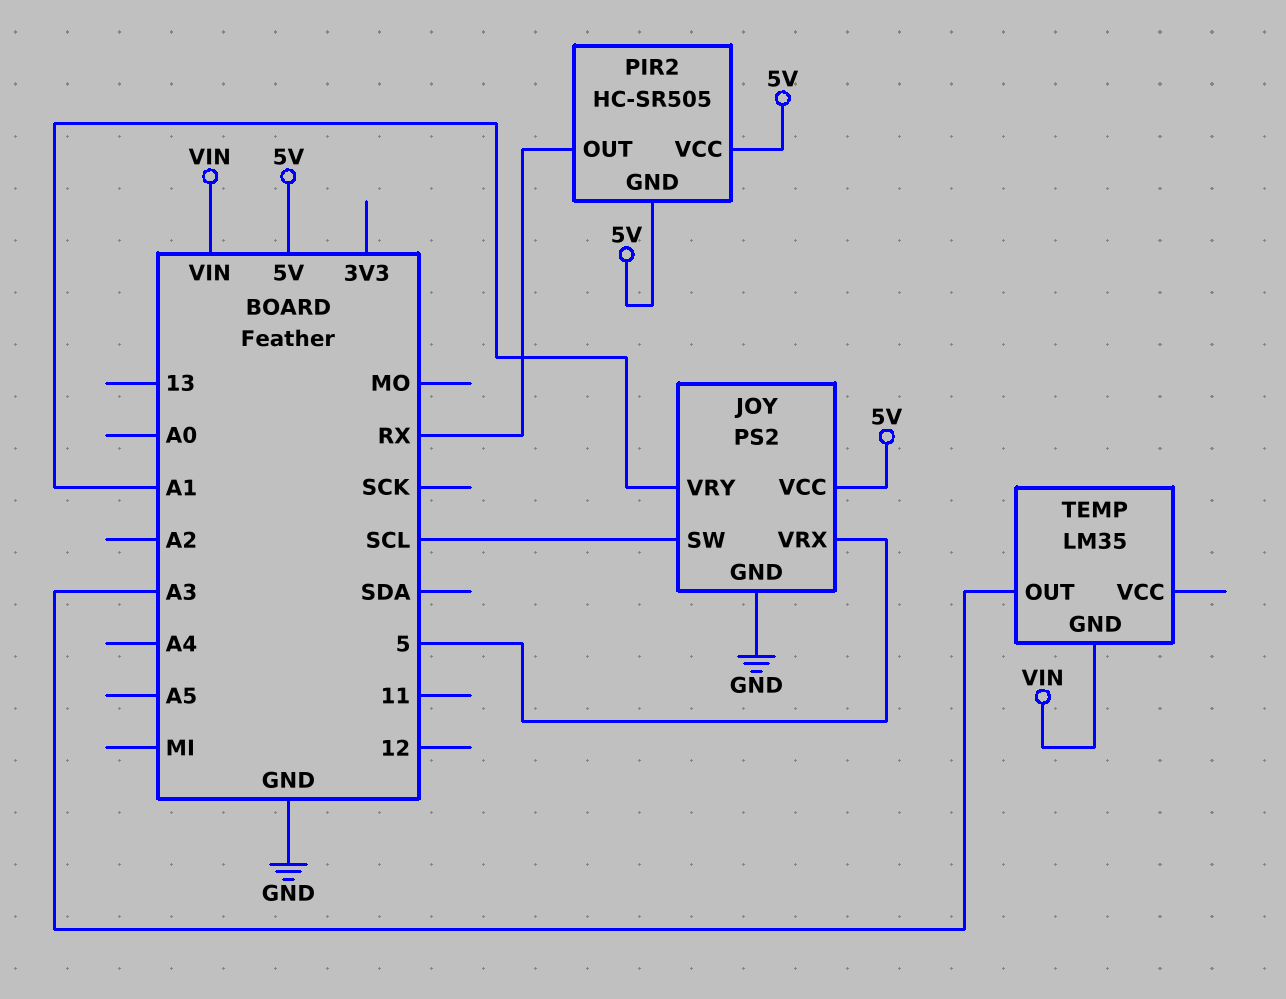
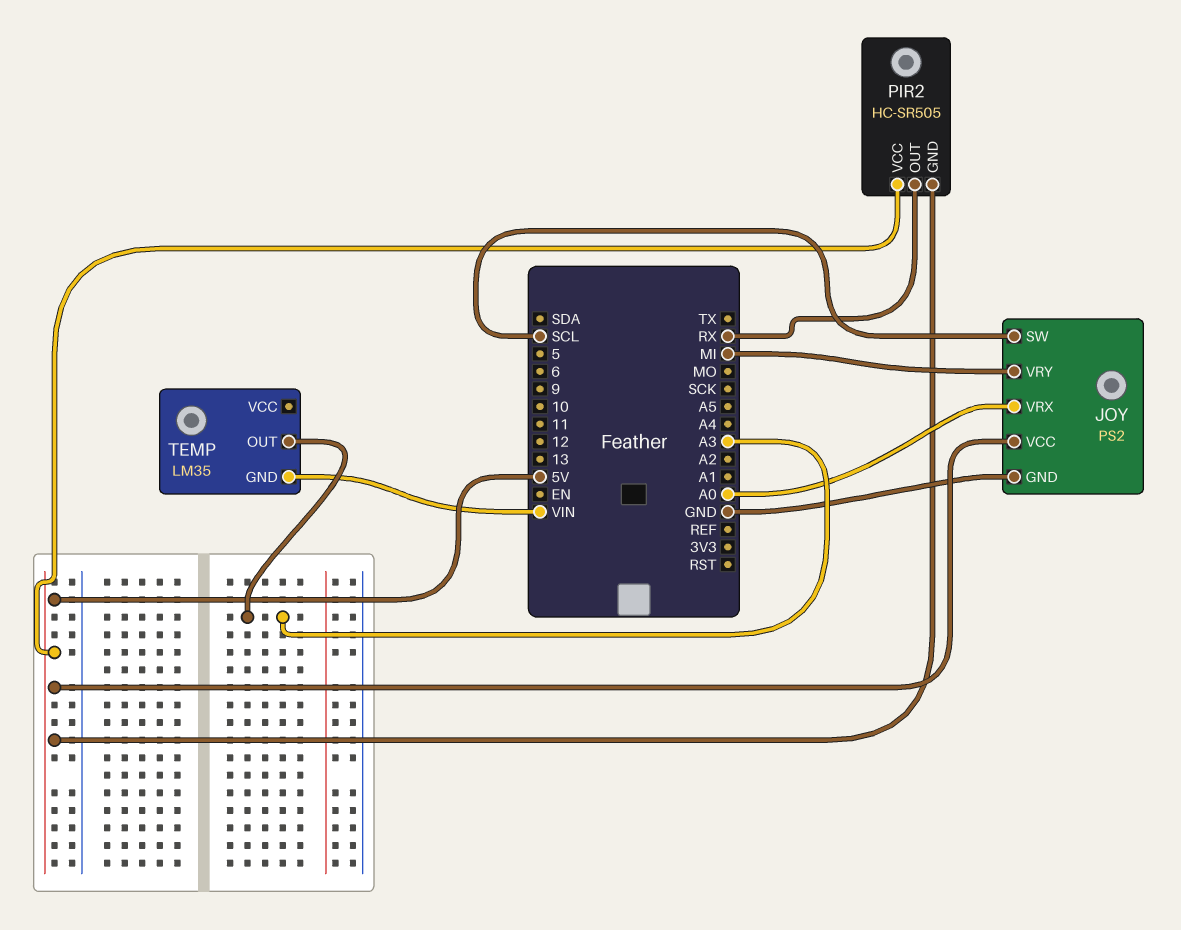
JOY pin VRX: 5 -> A0
JOY pin VRY: A1 -> MI

